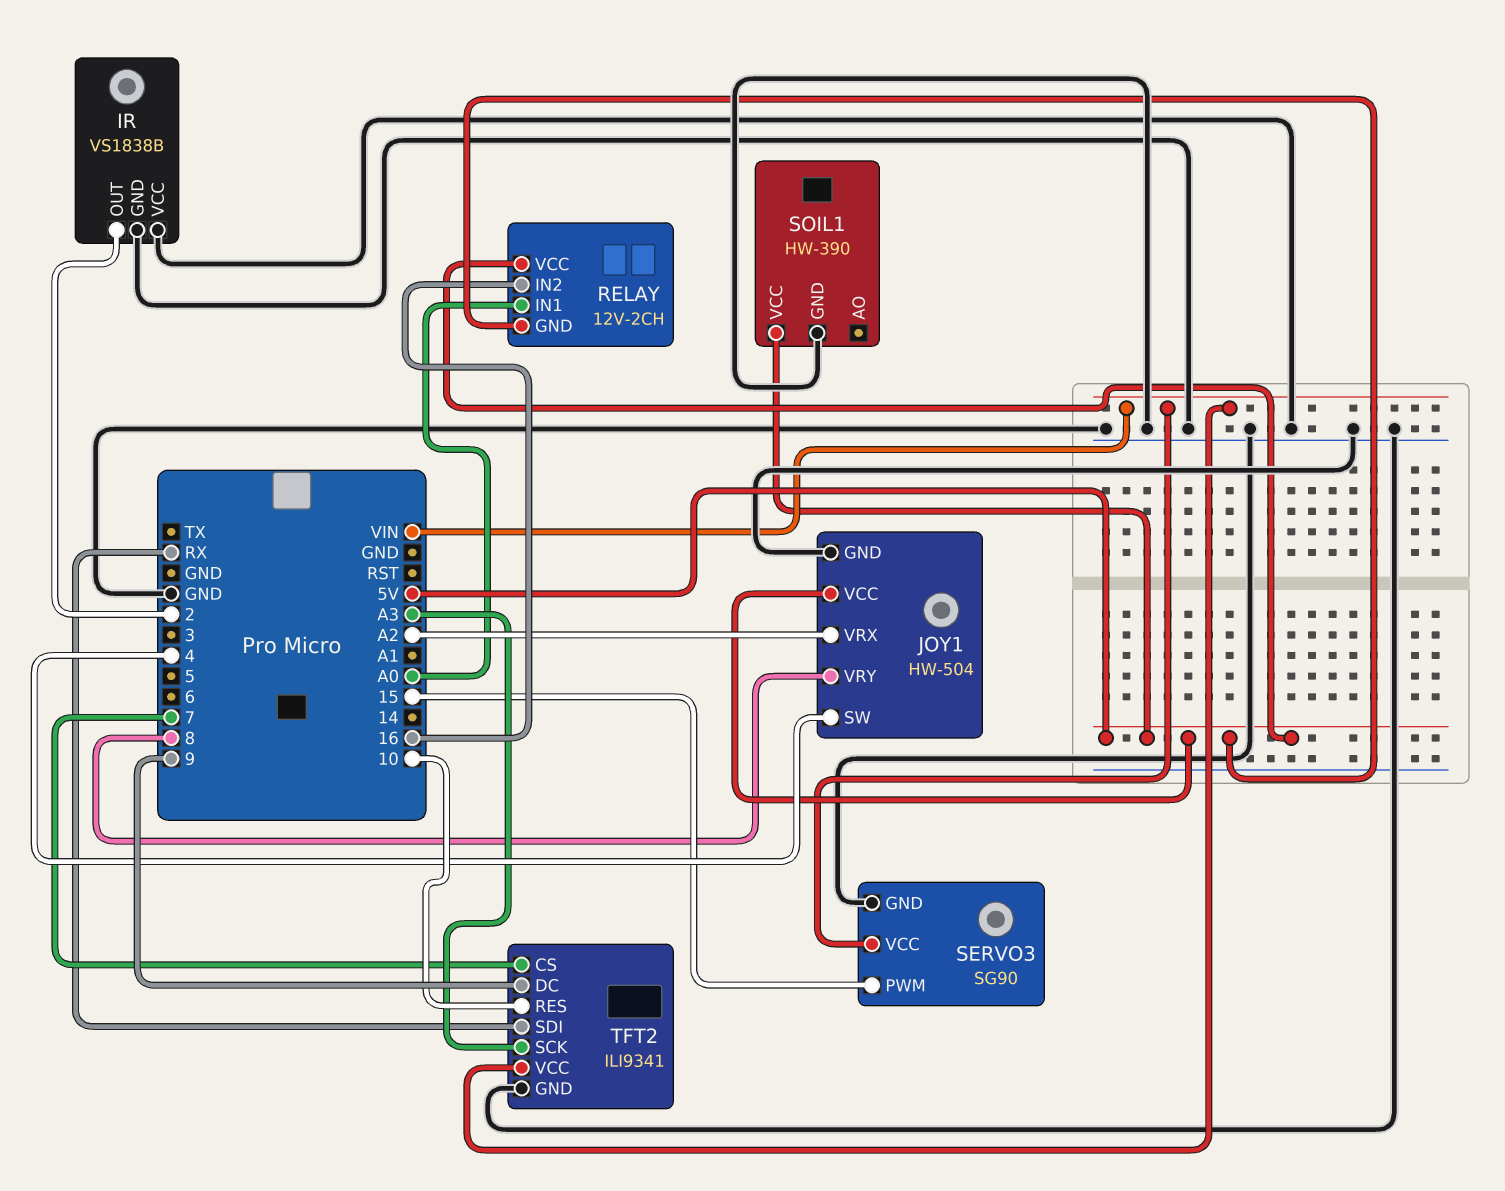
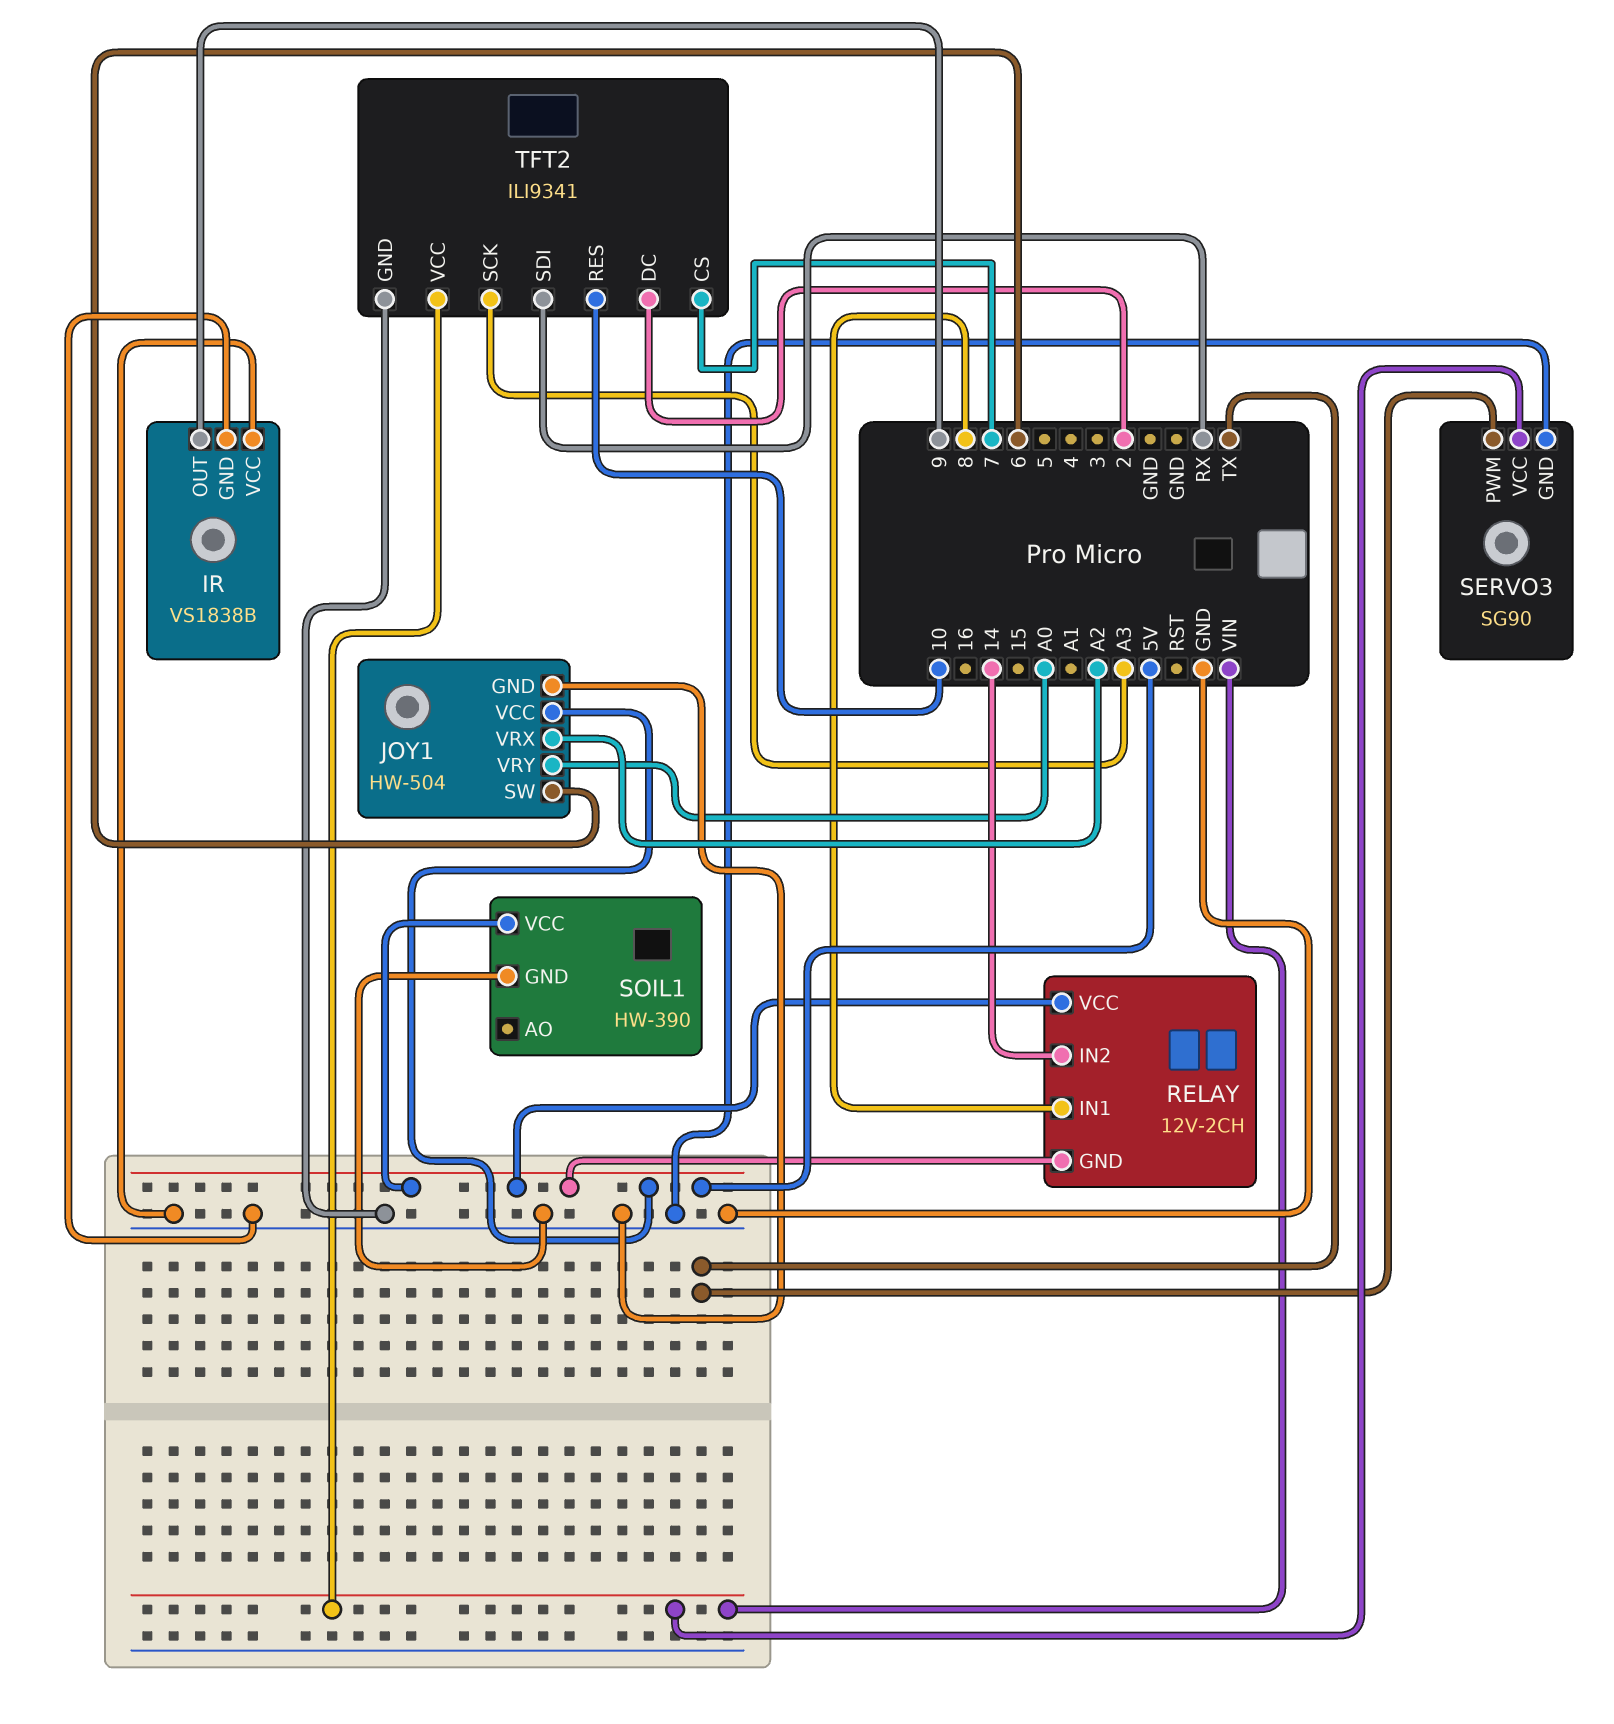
IR pin OUT: 2 -> 9
JOY1 pin SW: 4 -> 6
JOY1 pin VRY: 8 -> A0
RELAY pin IN1: A0 -> 8
RELAY pin IN2: 16 -> 14
SERVO3 pin PWM: 15 -> TX
TFT2 pin DC: 9 -> 2

